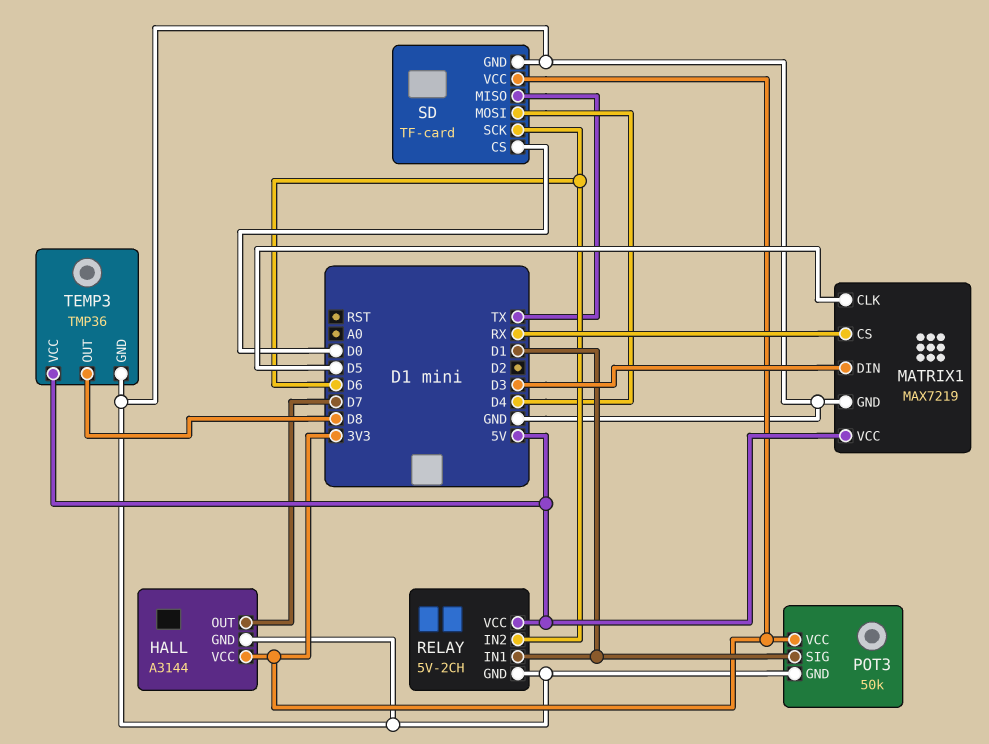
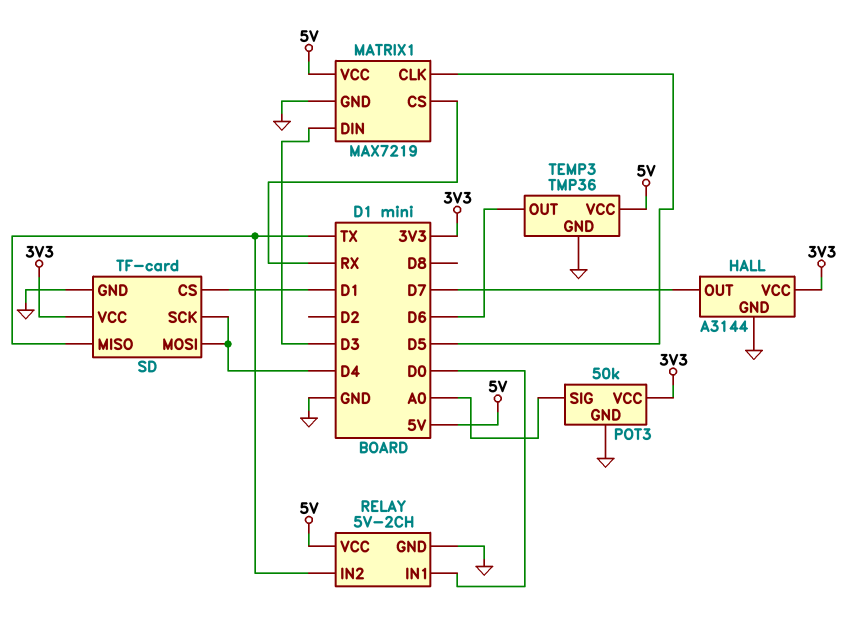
POT3 pin SIG: D1 -> A0
RELAY pin IN1: D1 -> D0
RELAY pin IN2: D6 -> TX
SD pin CS: D0 -> D1
SD pin SCK: D6 -> D4
TEMP3 pin OUT: D8 -> D6

